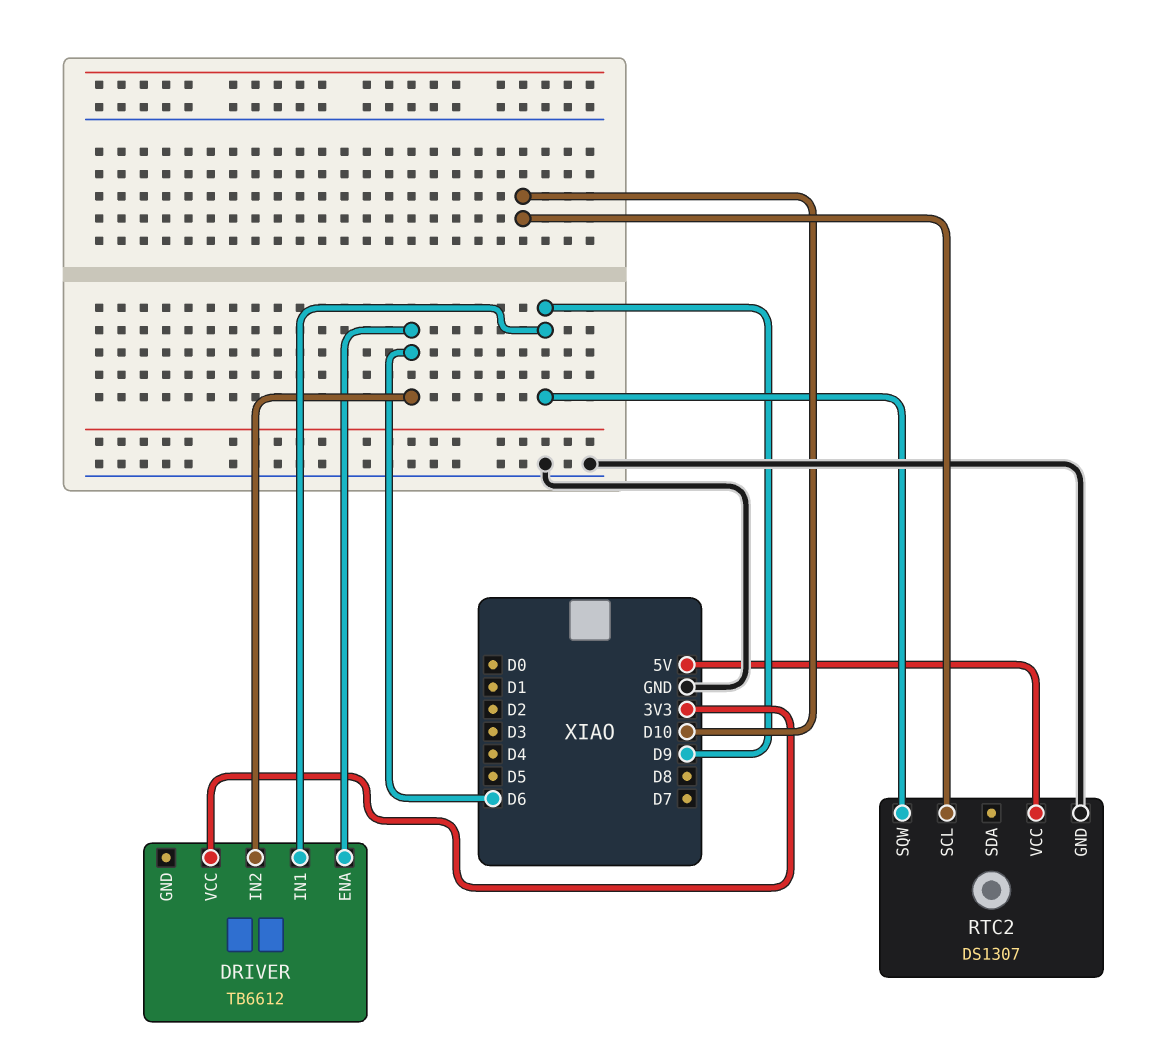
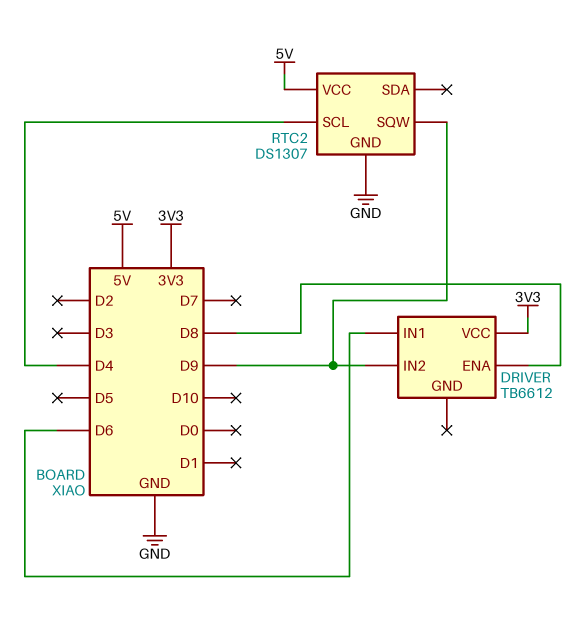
DRIVER pin ENA: D6 -> D8
DRIVER pin IN1: D9 -> D6
DRIVER pin IN2: D6 -> D9
RTC2 pin SCL: D10 -> D4

